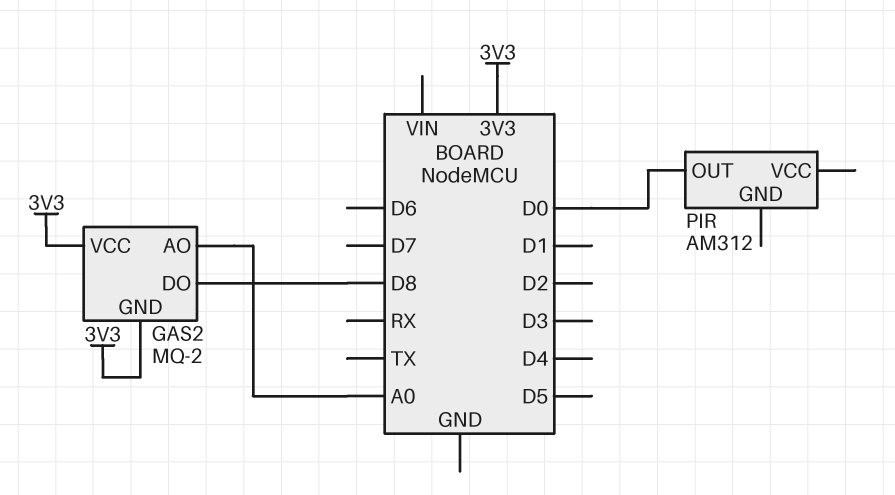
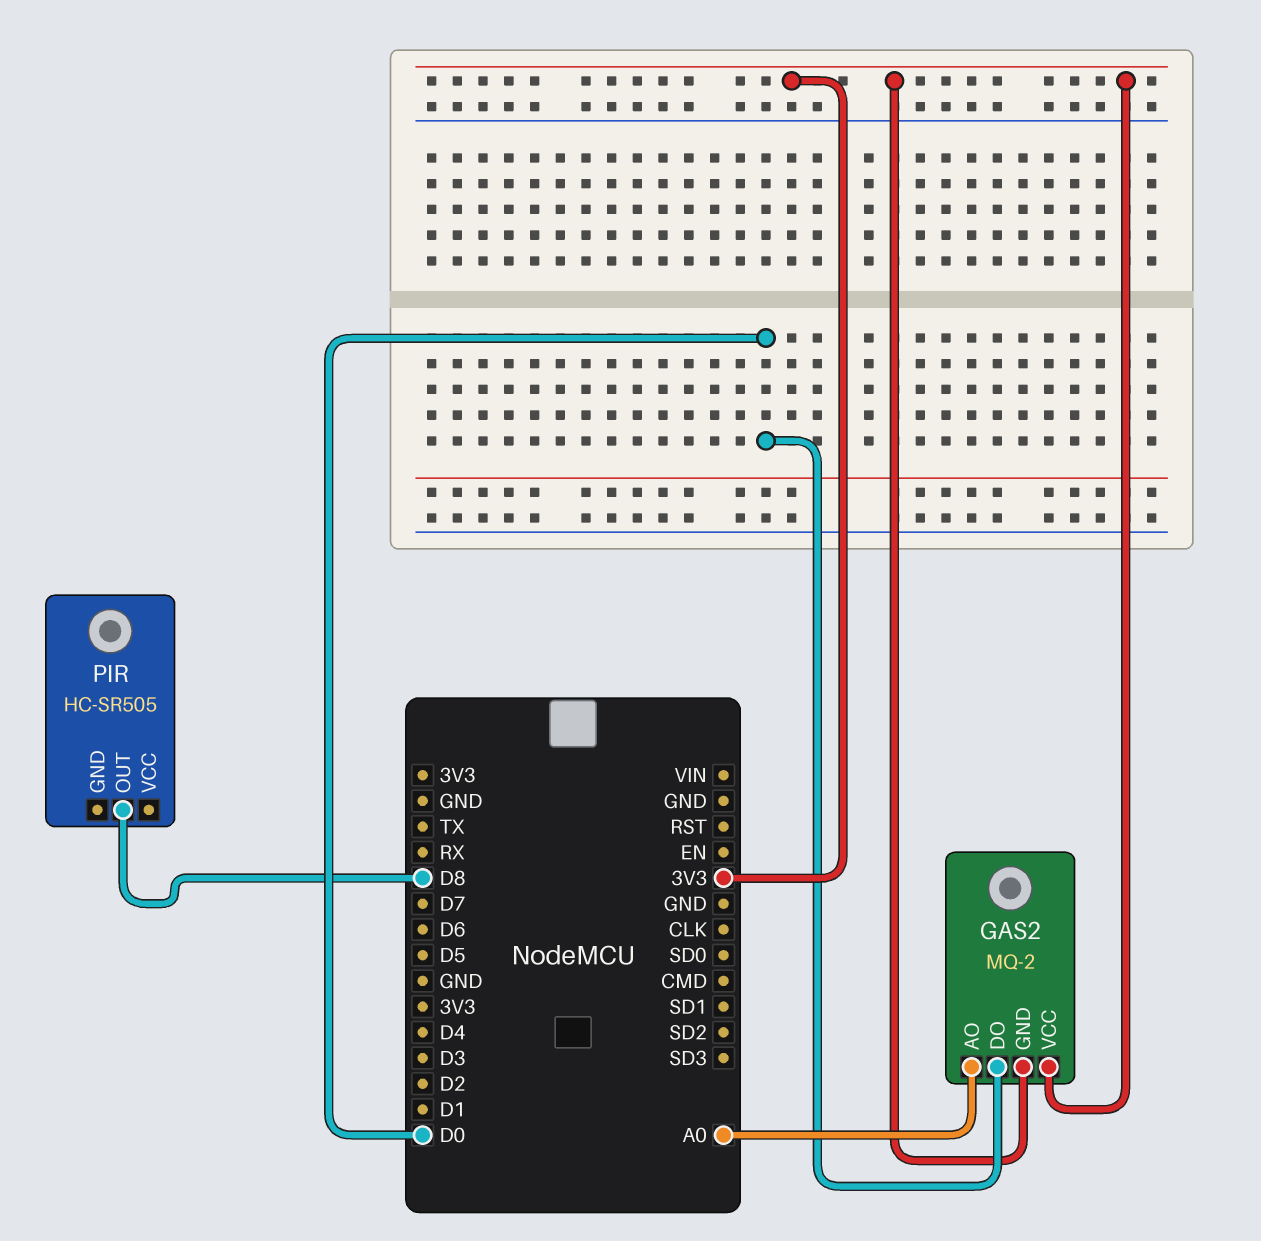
GAS2 pin DO: D8 -> D0
PIR: AM312 -> HC-SR505
PIR pin OUT: D0 -> D8

